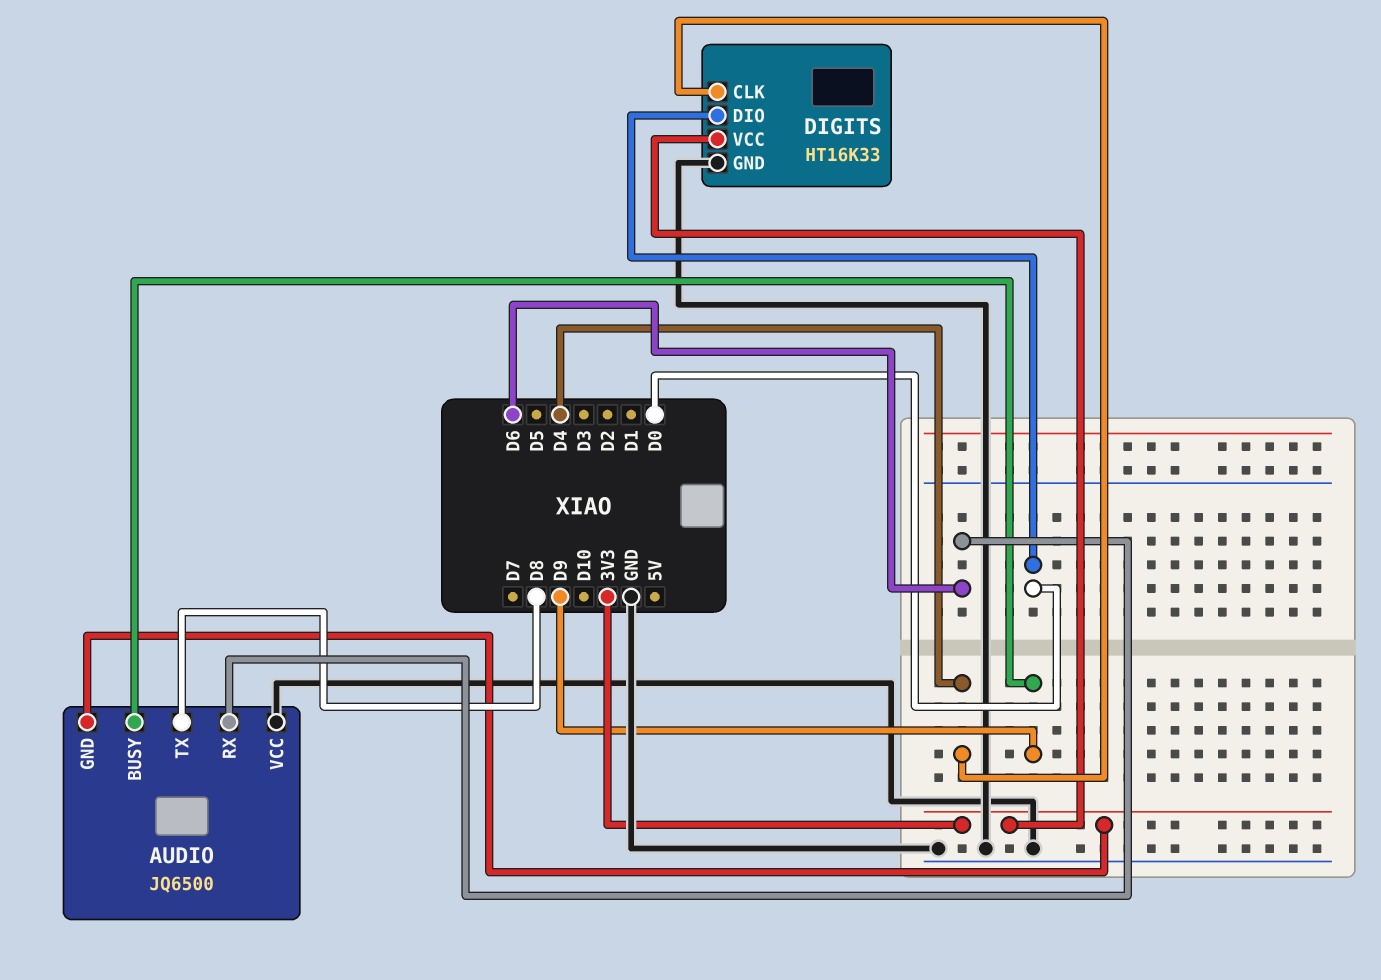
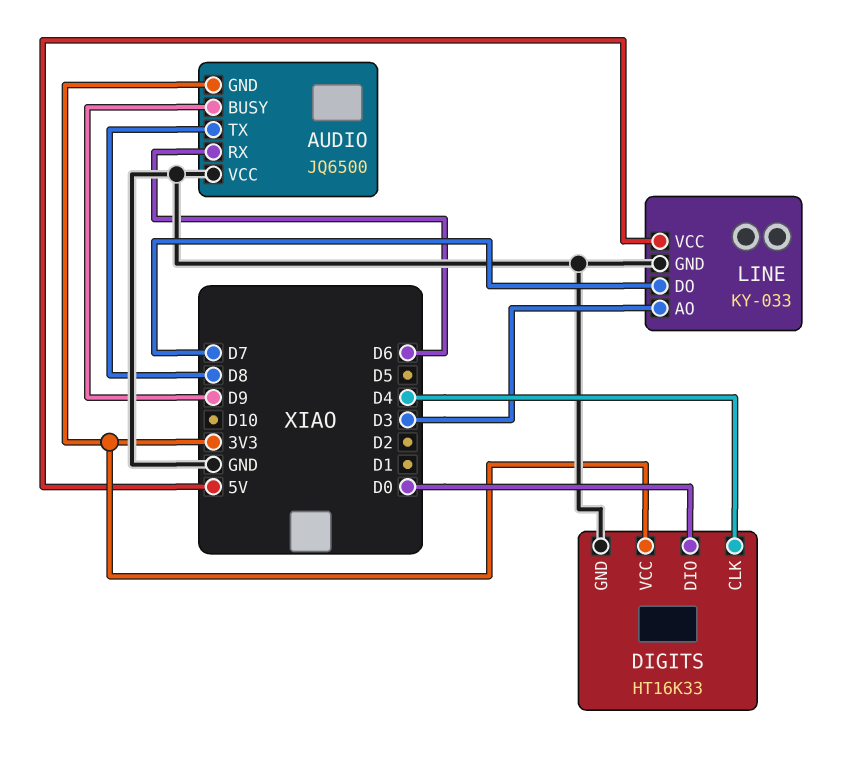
LINE: none -> KY-033
LINE pin AO: none -> D3
LINE pin DO: none -> D7
LINE pin GND: none -> GND
LINE pin VCC: none -> 5V

